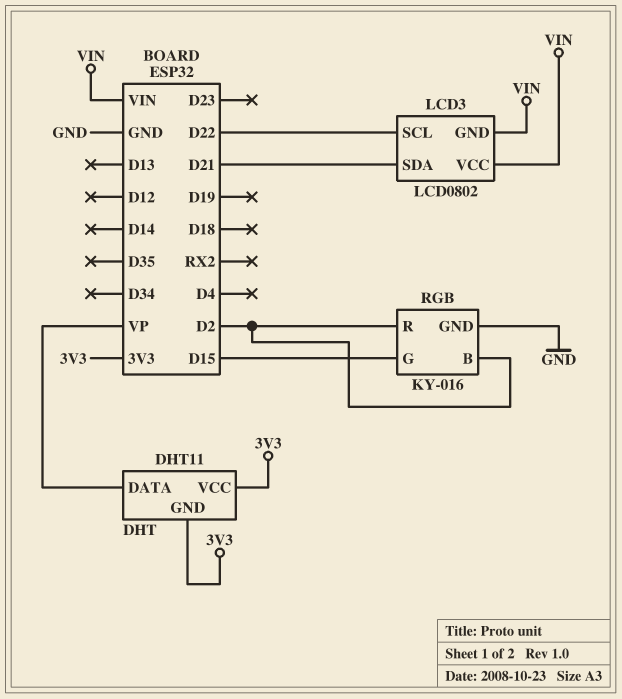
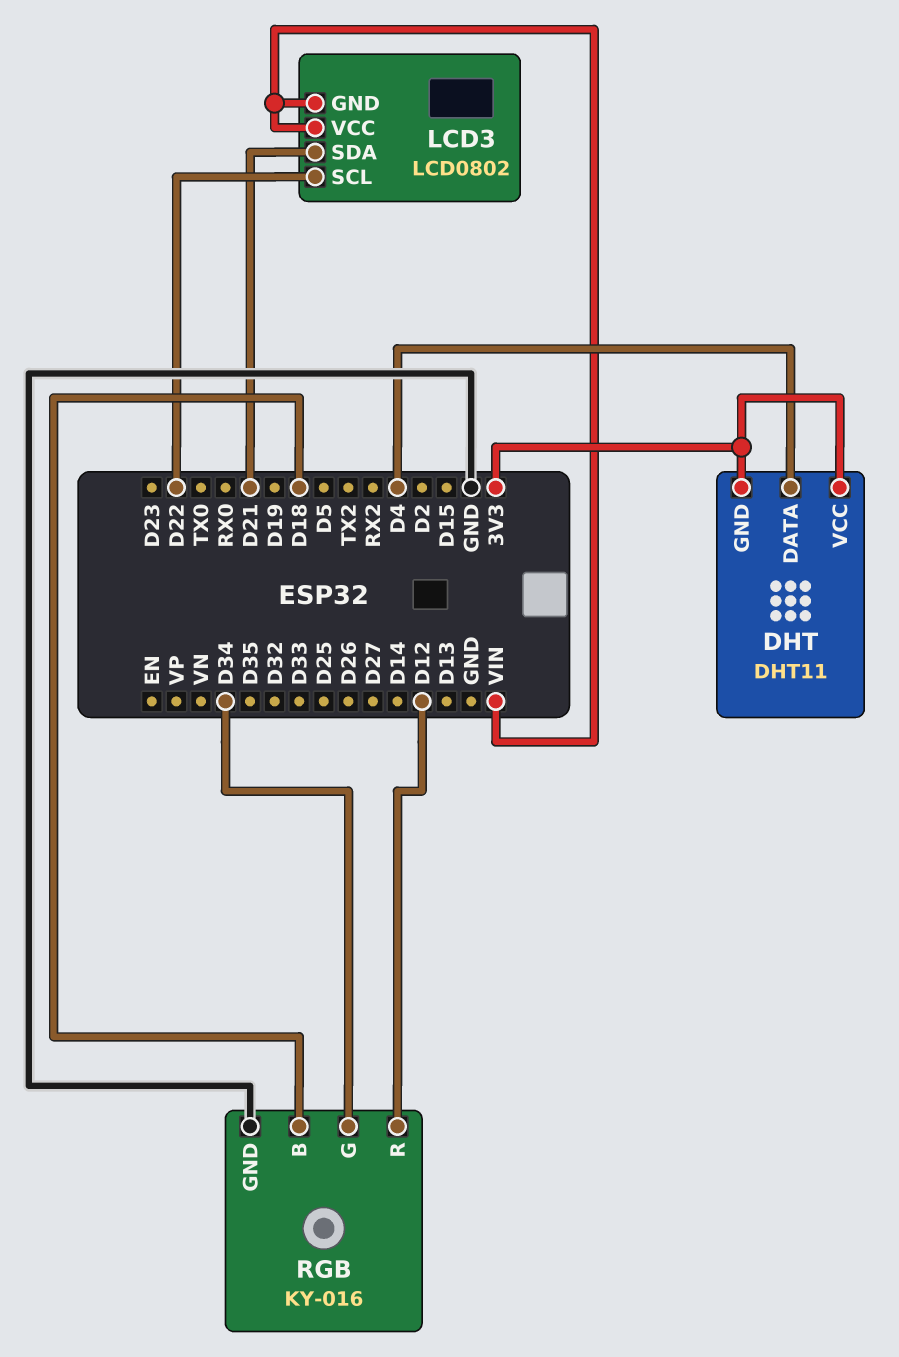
DHT pin DATA: VP -> D4
RGB pin B: D2 -> D18
RGB pin G: D15 -> D34
RGB pin R: D2 -> D12

